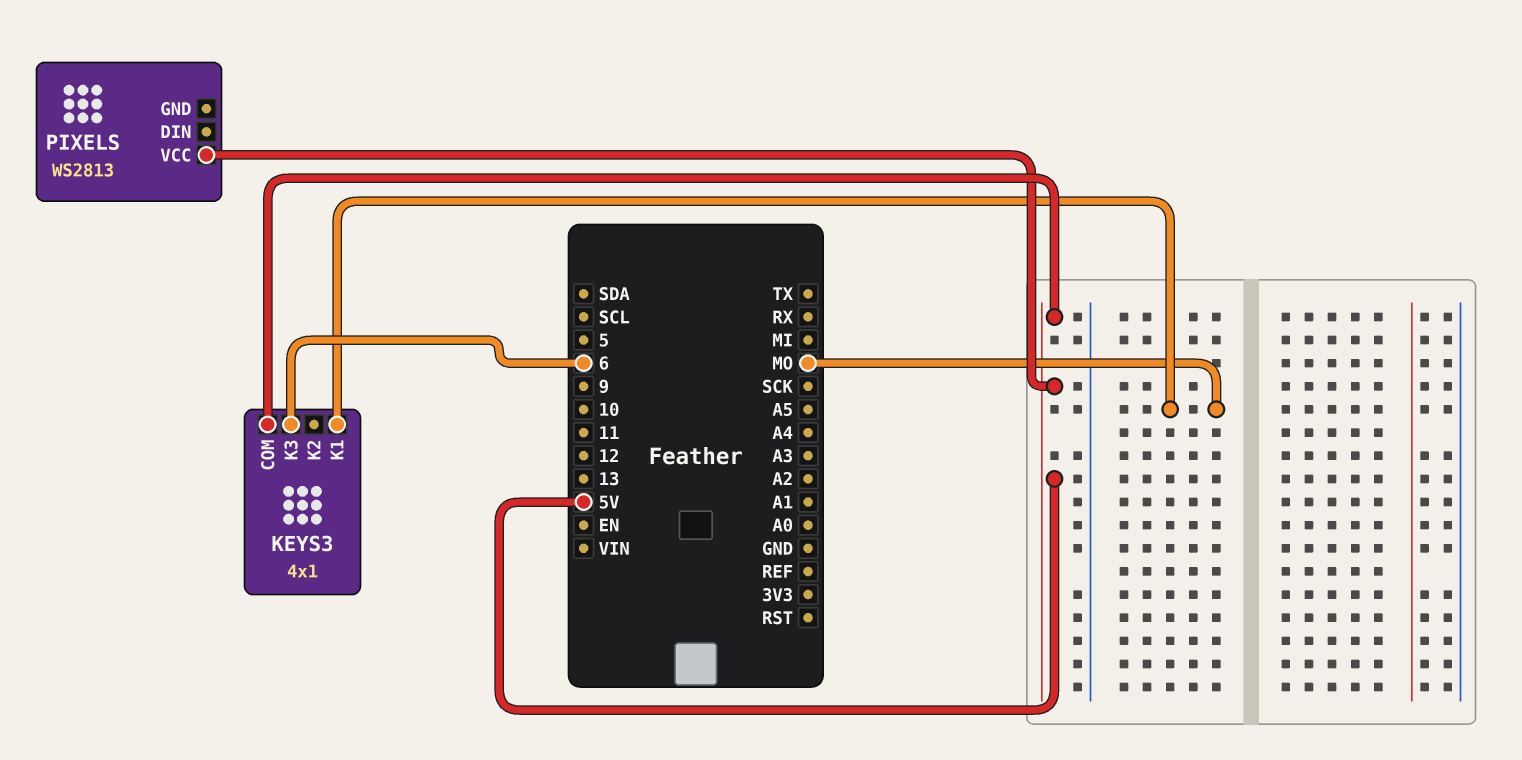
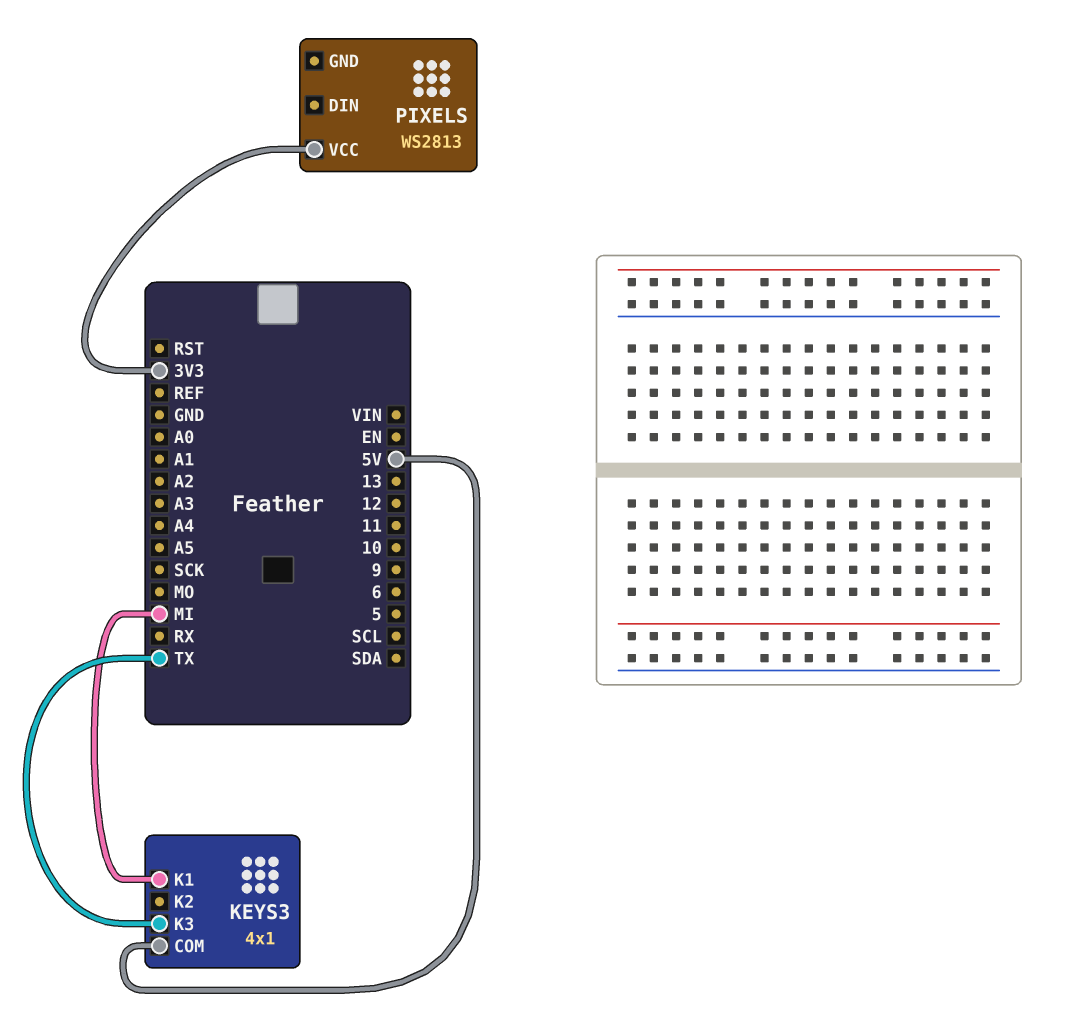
KEYS3 pin K1: MO -> MI
KEYS3 pin K3: 6 -> TX
PIXELS pin VCC: 5V -> 3V3

